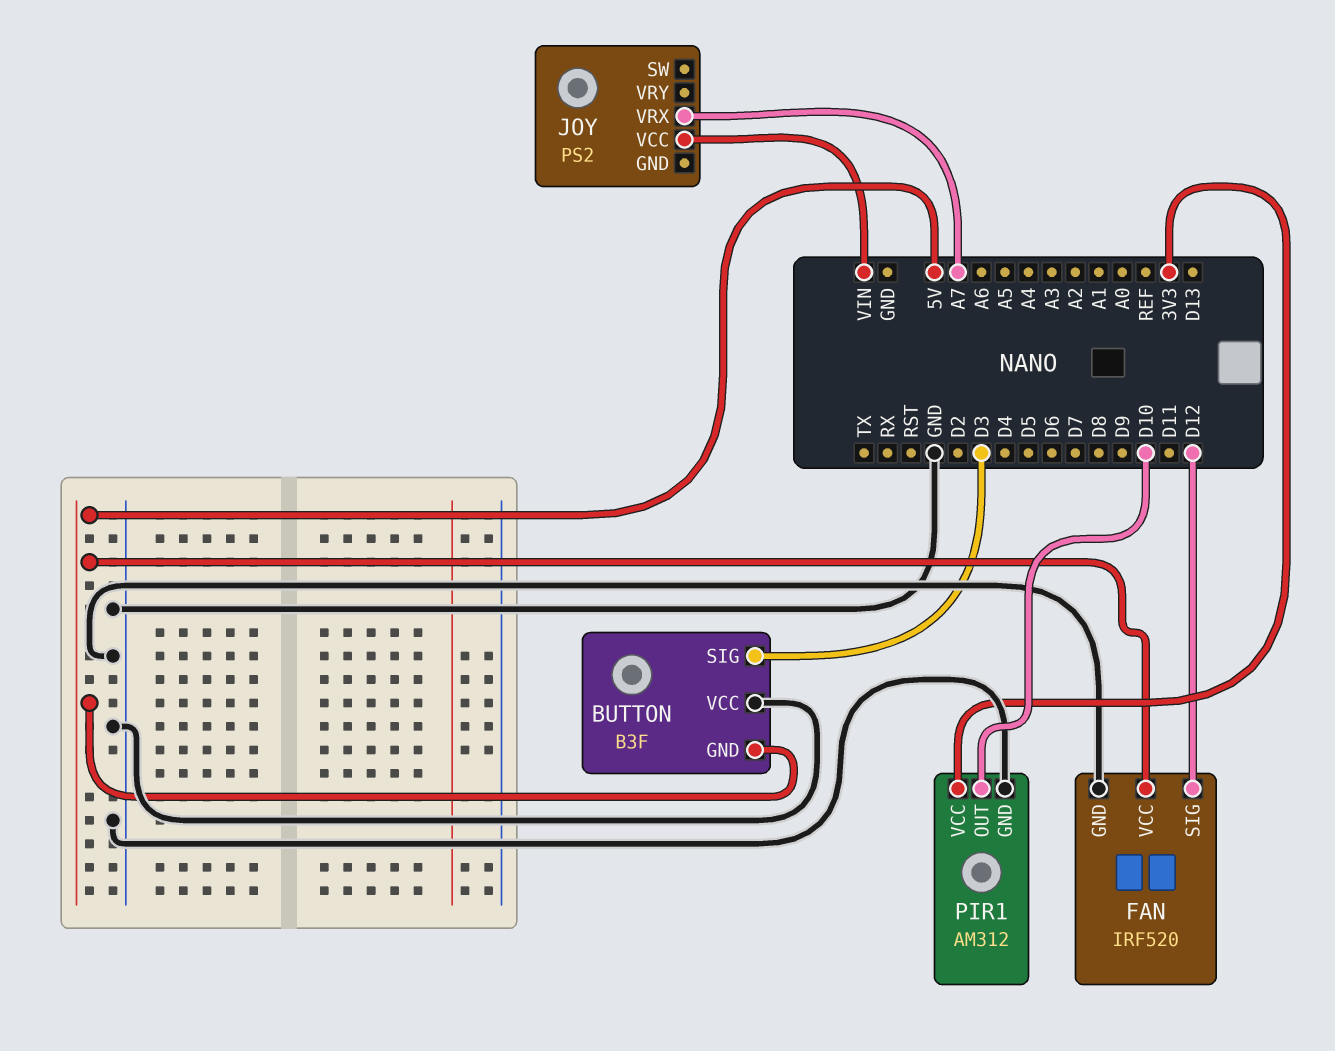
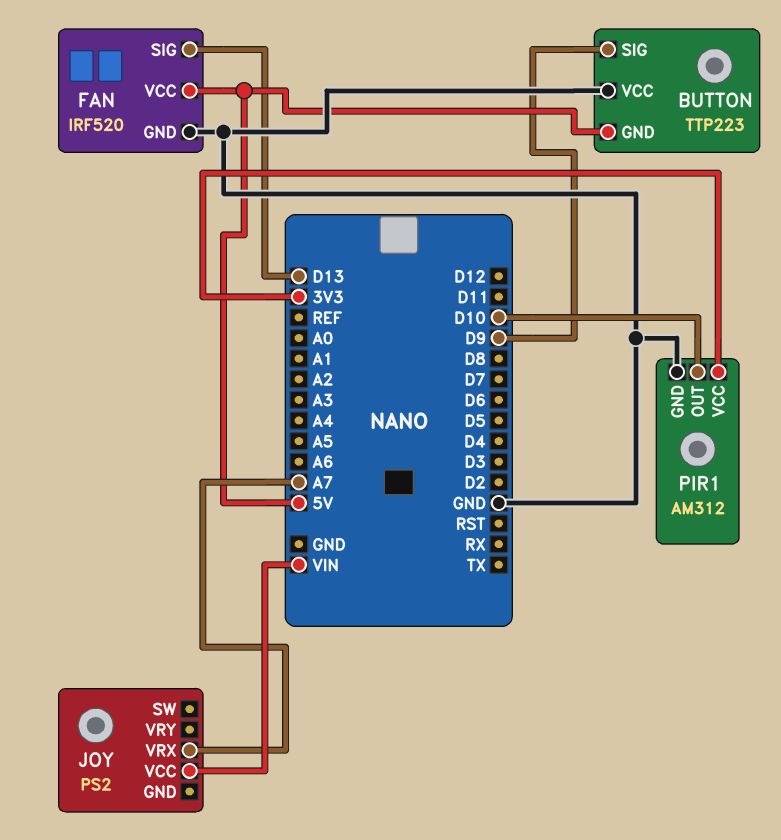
BUTTON: B3F -> TTP223
BUTTON pin SIG: D3 -> D9
FAN pin SIG: D12 -> D13

